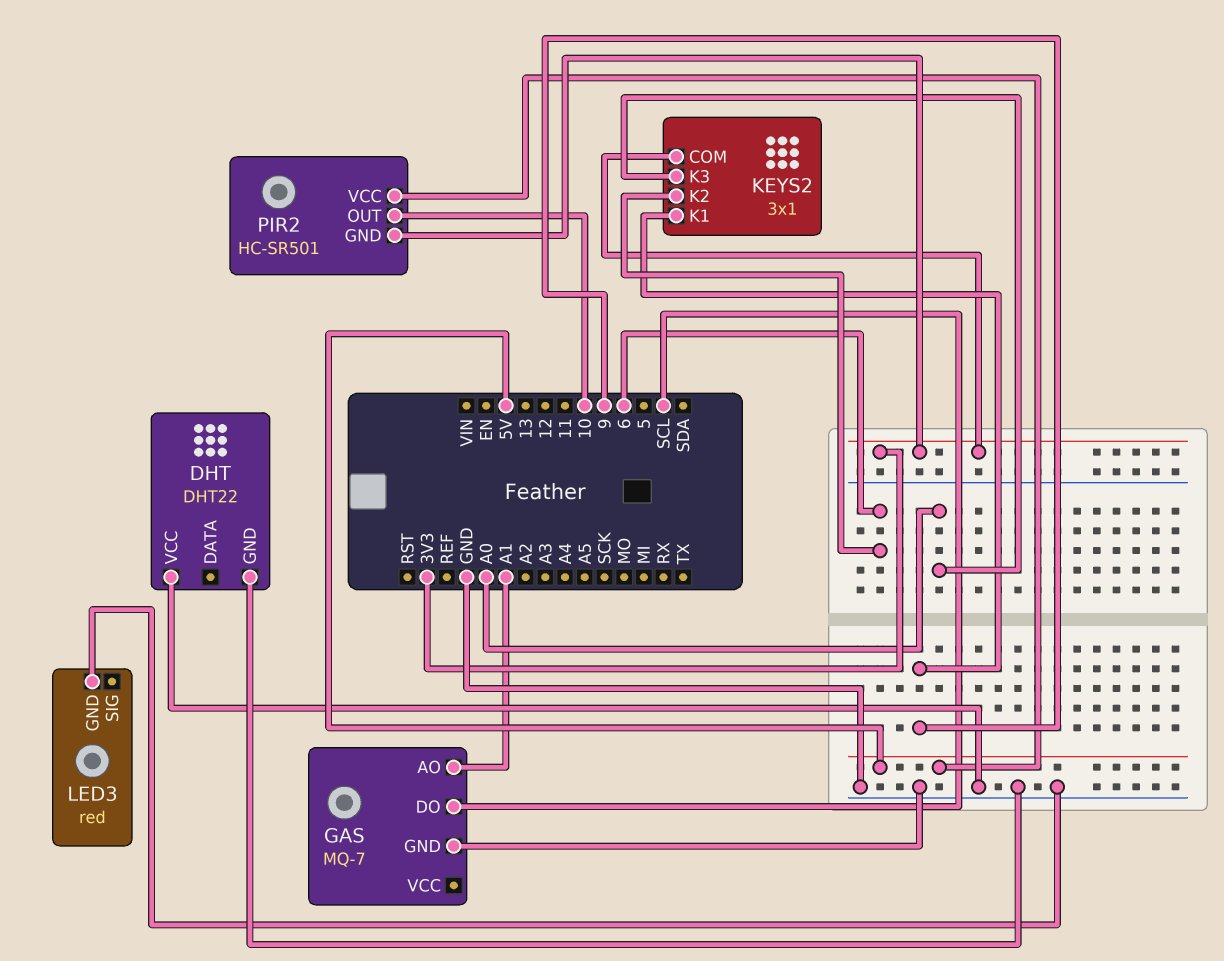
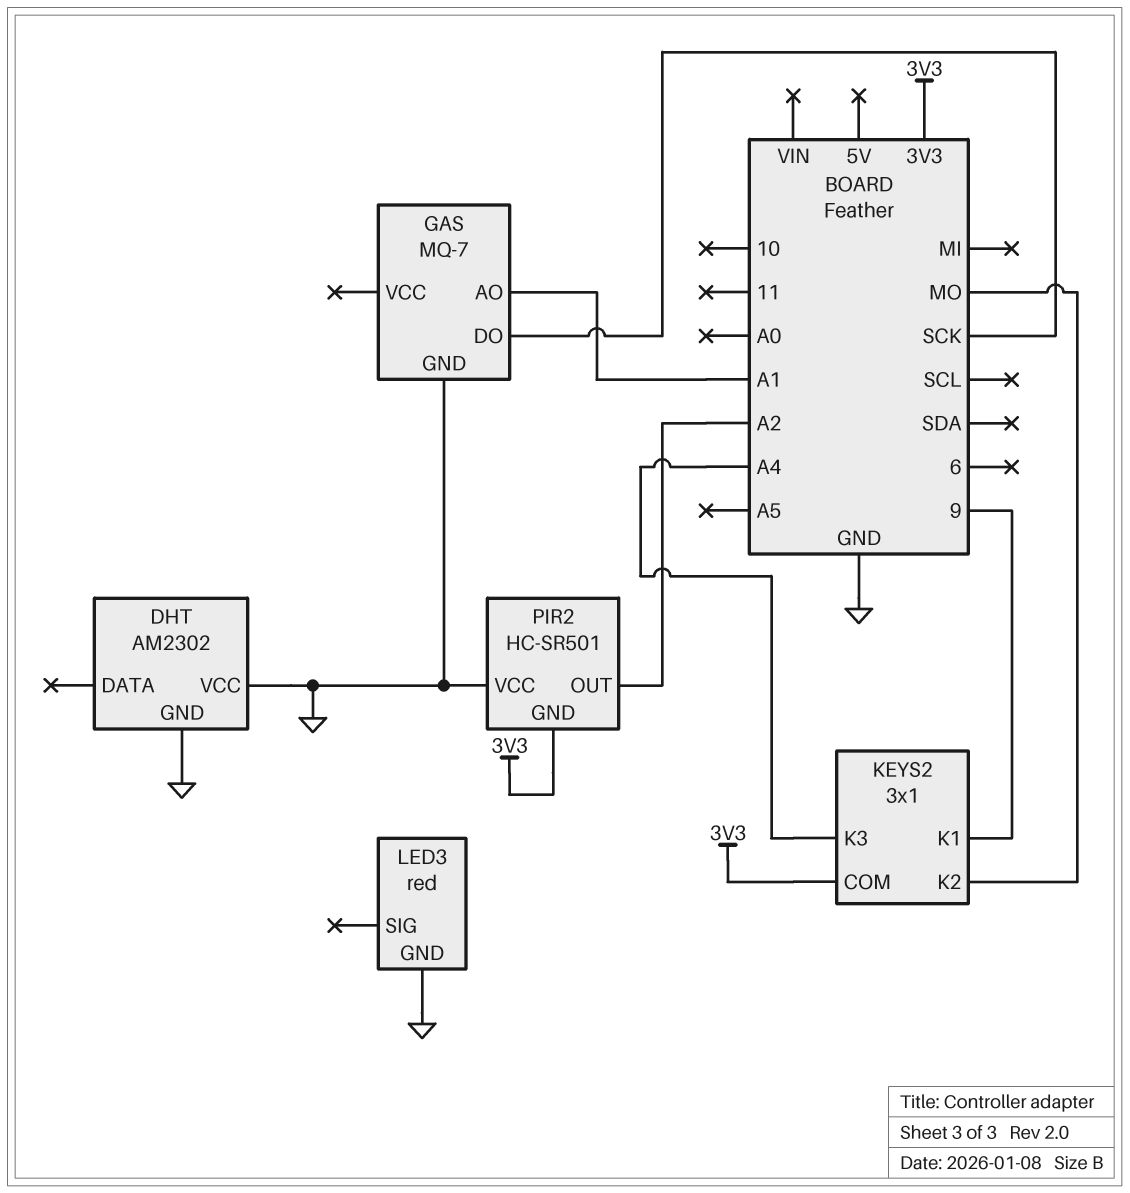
DHT: DHT22 -> AM2302
GAS pin DO: SCL -> SCK
KEYS2 pin K2: 6 -> MO
KEYS2 pin K3: A0 -> A4
PIR2 pin OUT: 10 -> A2
PIR2 pin VCC: 5V -> GND

